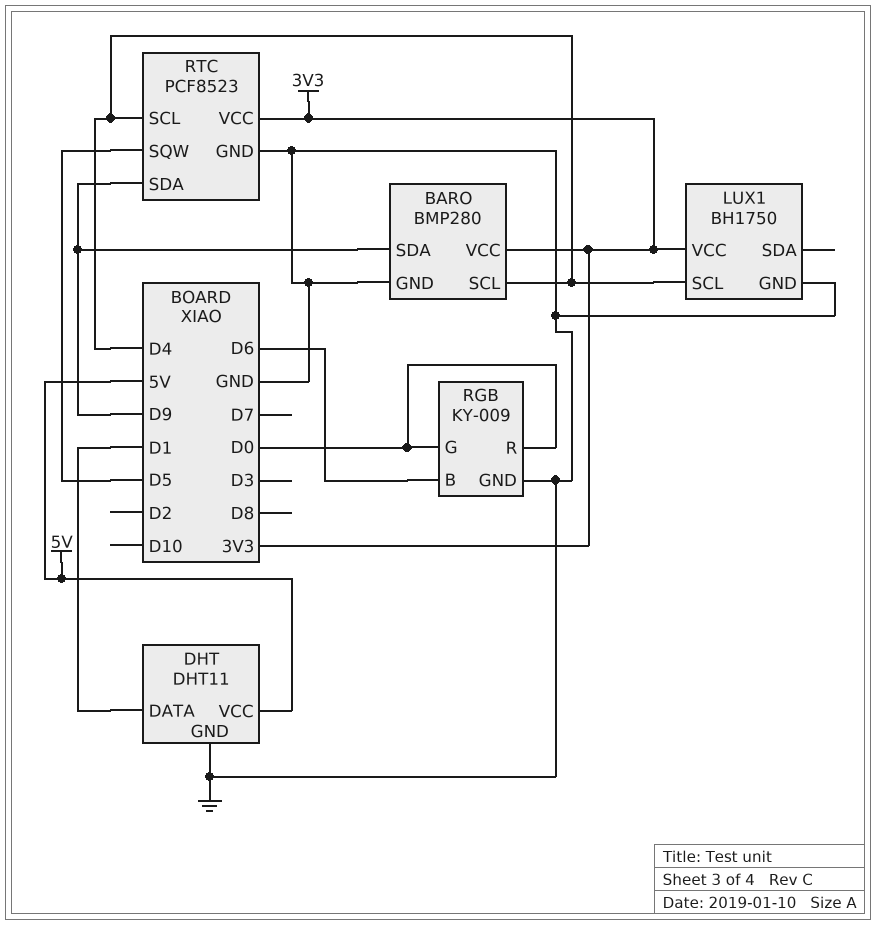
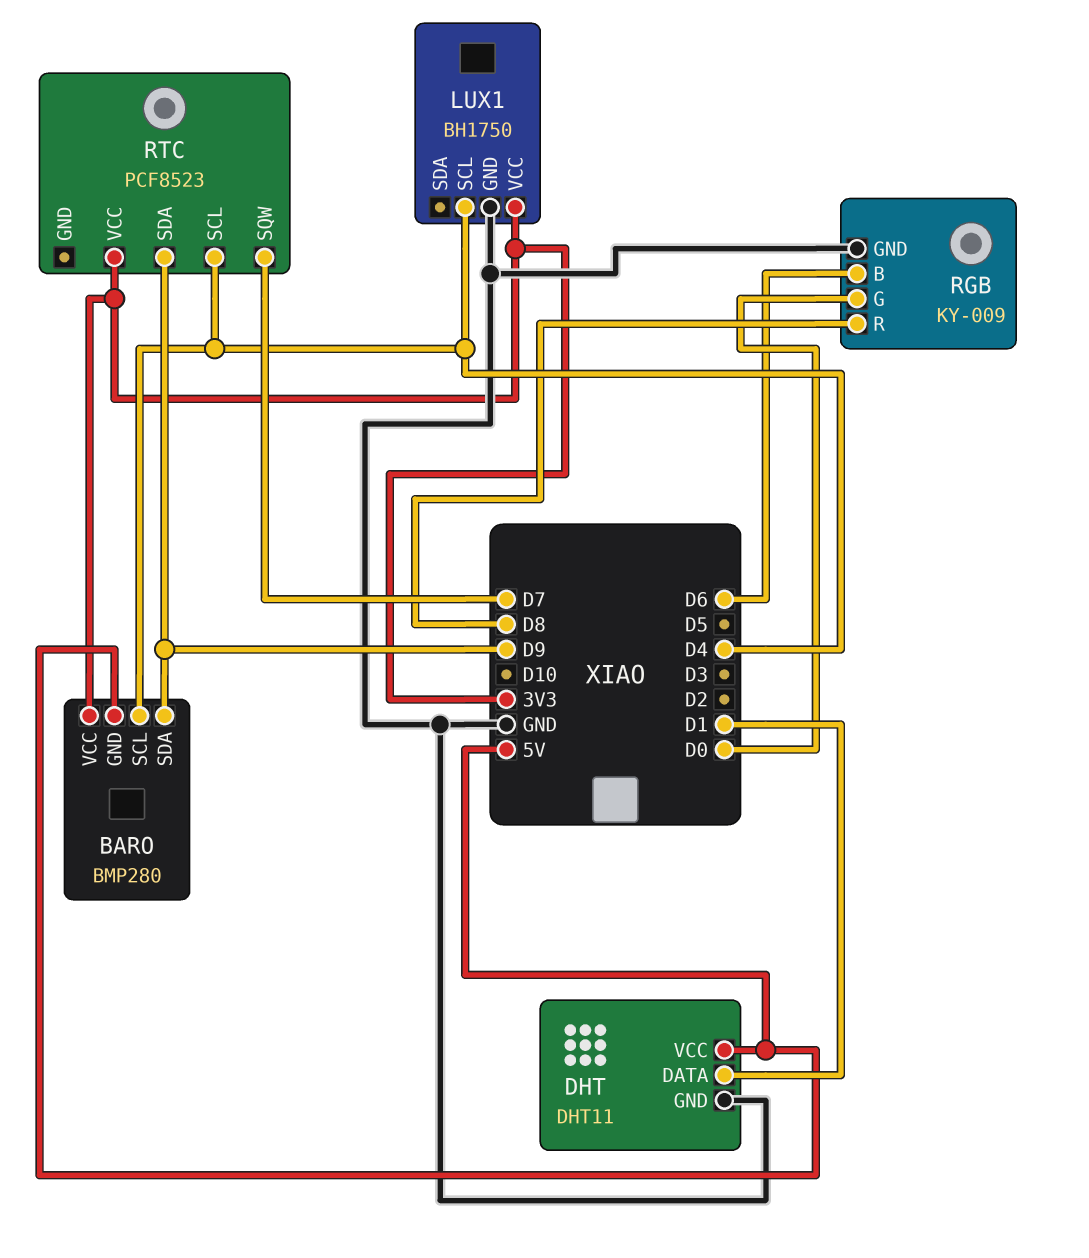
BARO pin GND: GND -> 5V
RGB pin R: D0 -> D8
RTC pin GND: GND -> none
RTC pin SQW: D5 -> D7

